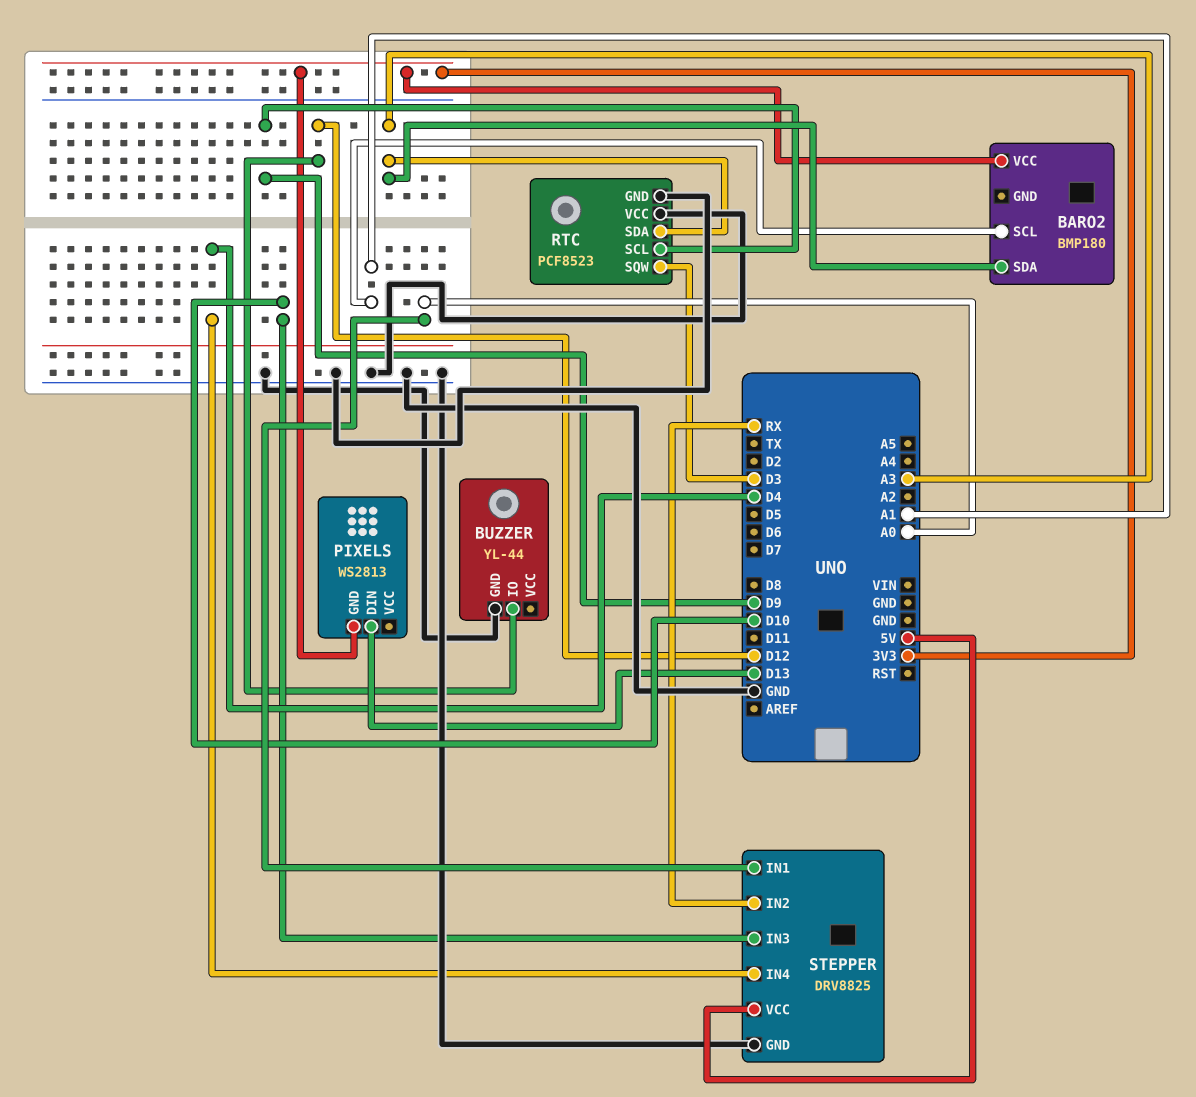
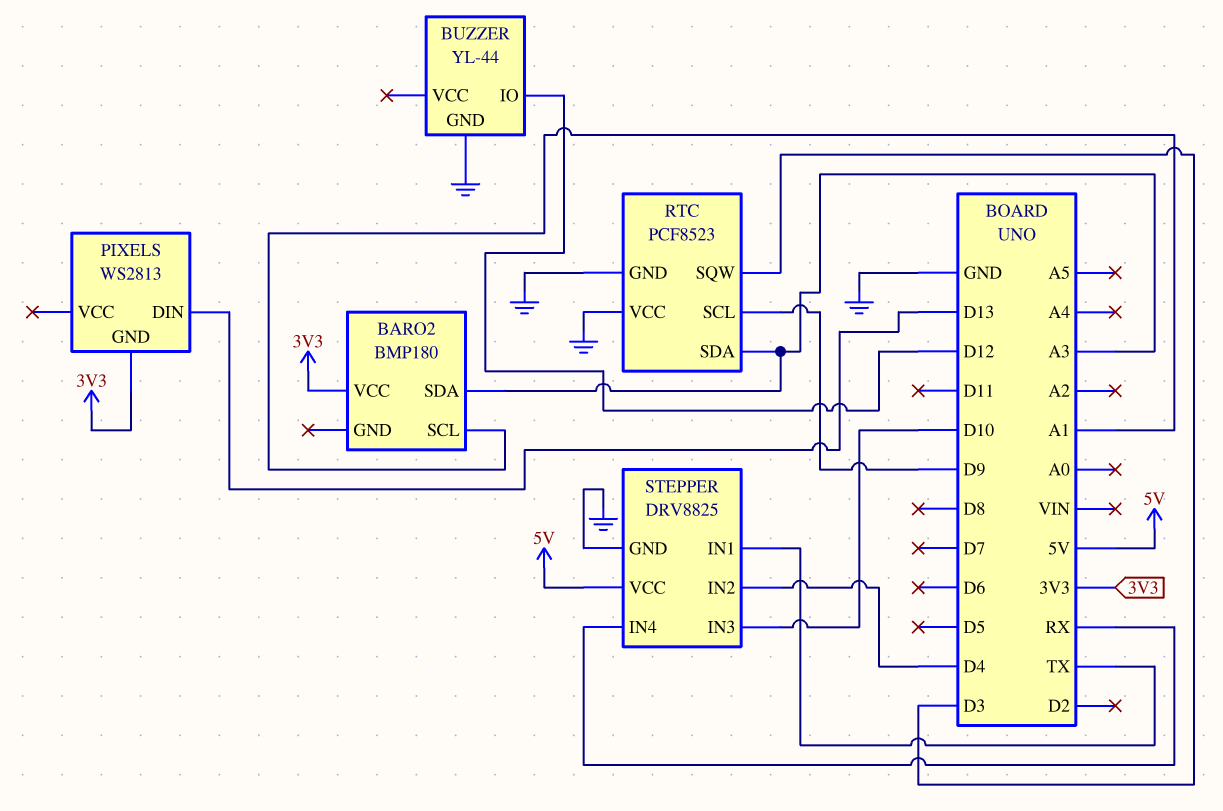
STEPPER pin IN1: A0 -> TX
STEPPER pin IN2: RX -> D4
STEPPER pin IN4: D4 -> RX

